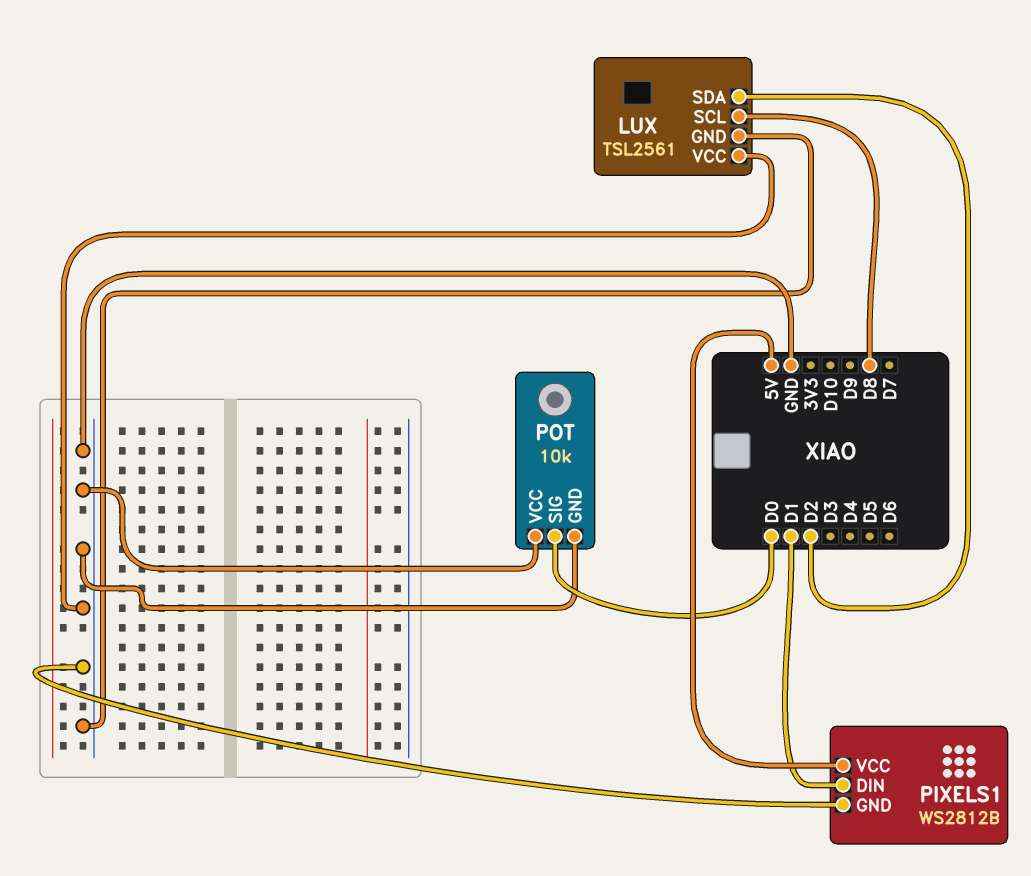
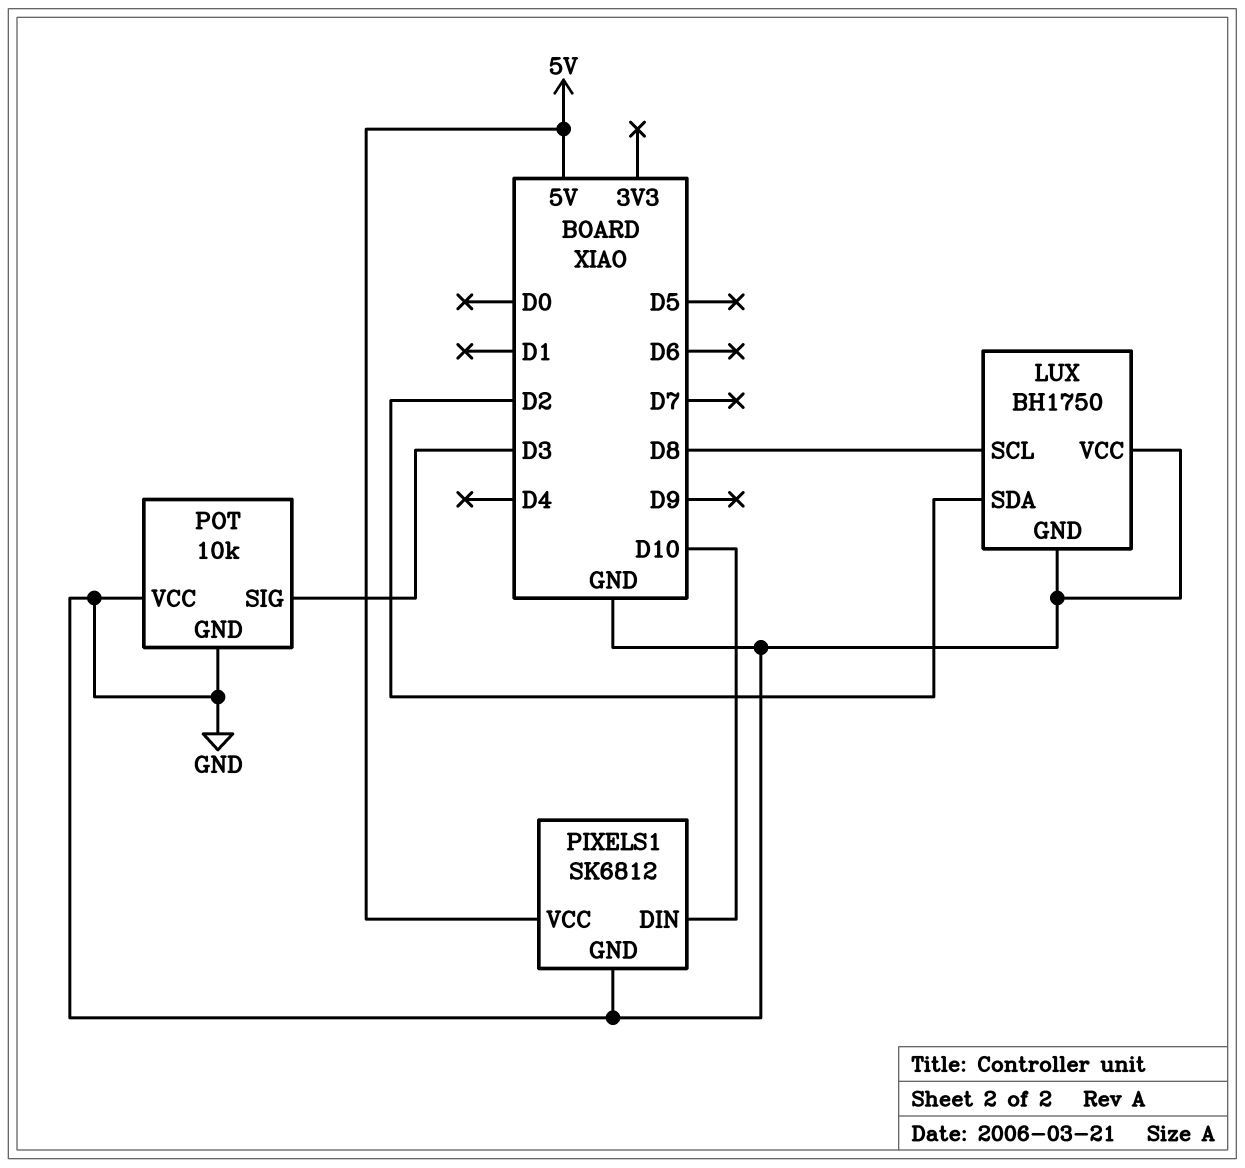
LUX: TSL2561 -> BH1750
PIXELS1: WS2812B -> SK6812
PIXELS1 pin DIN: D1 -> D10
POT pin SIG: D0 -> D3

